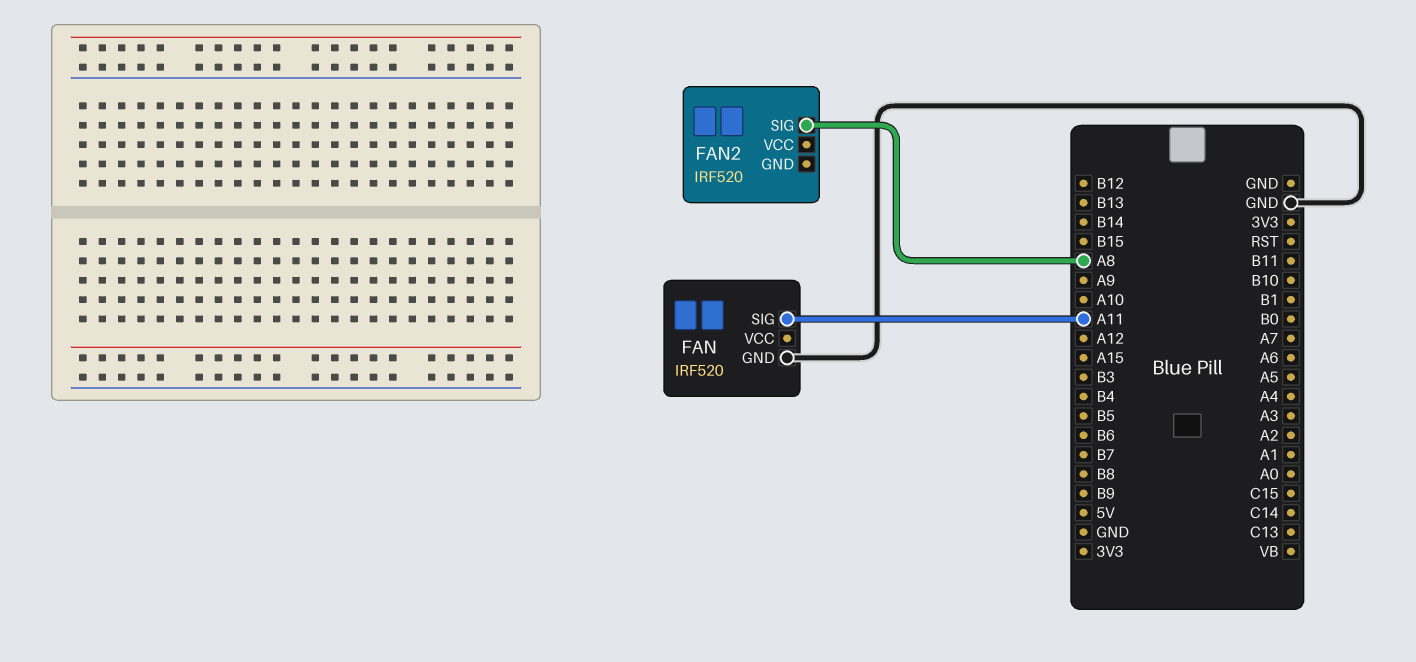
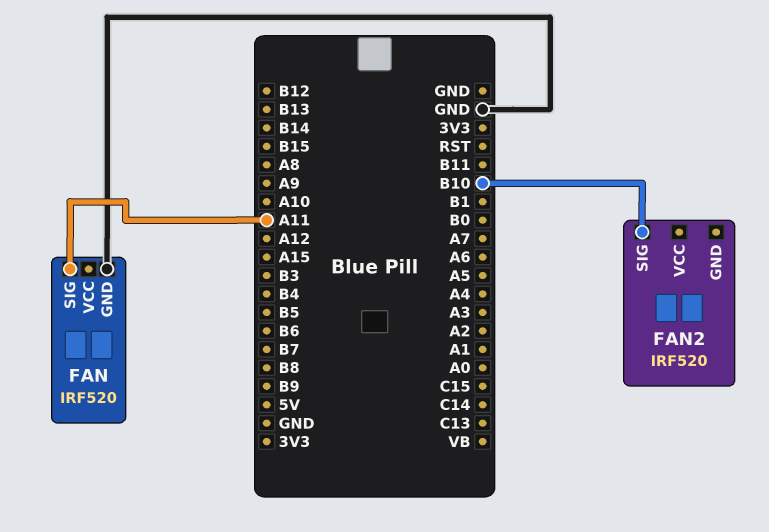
FAN2 pin SIG: A8 -> B10

